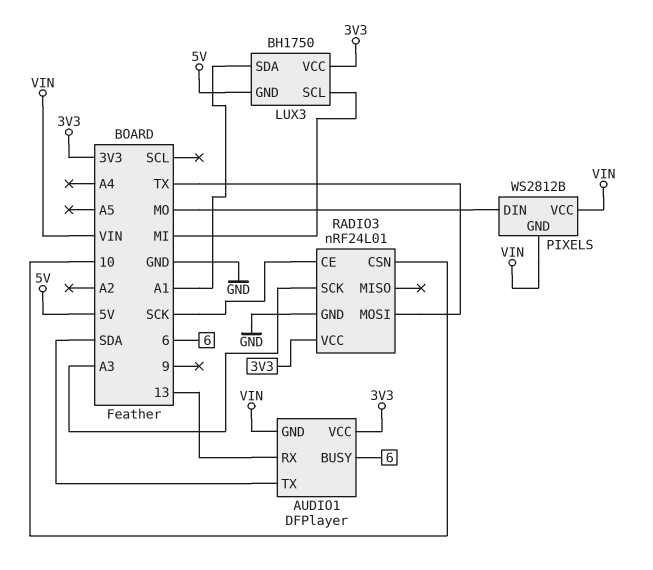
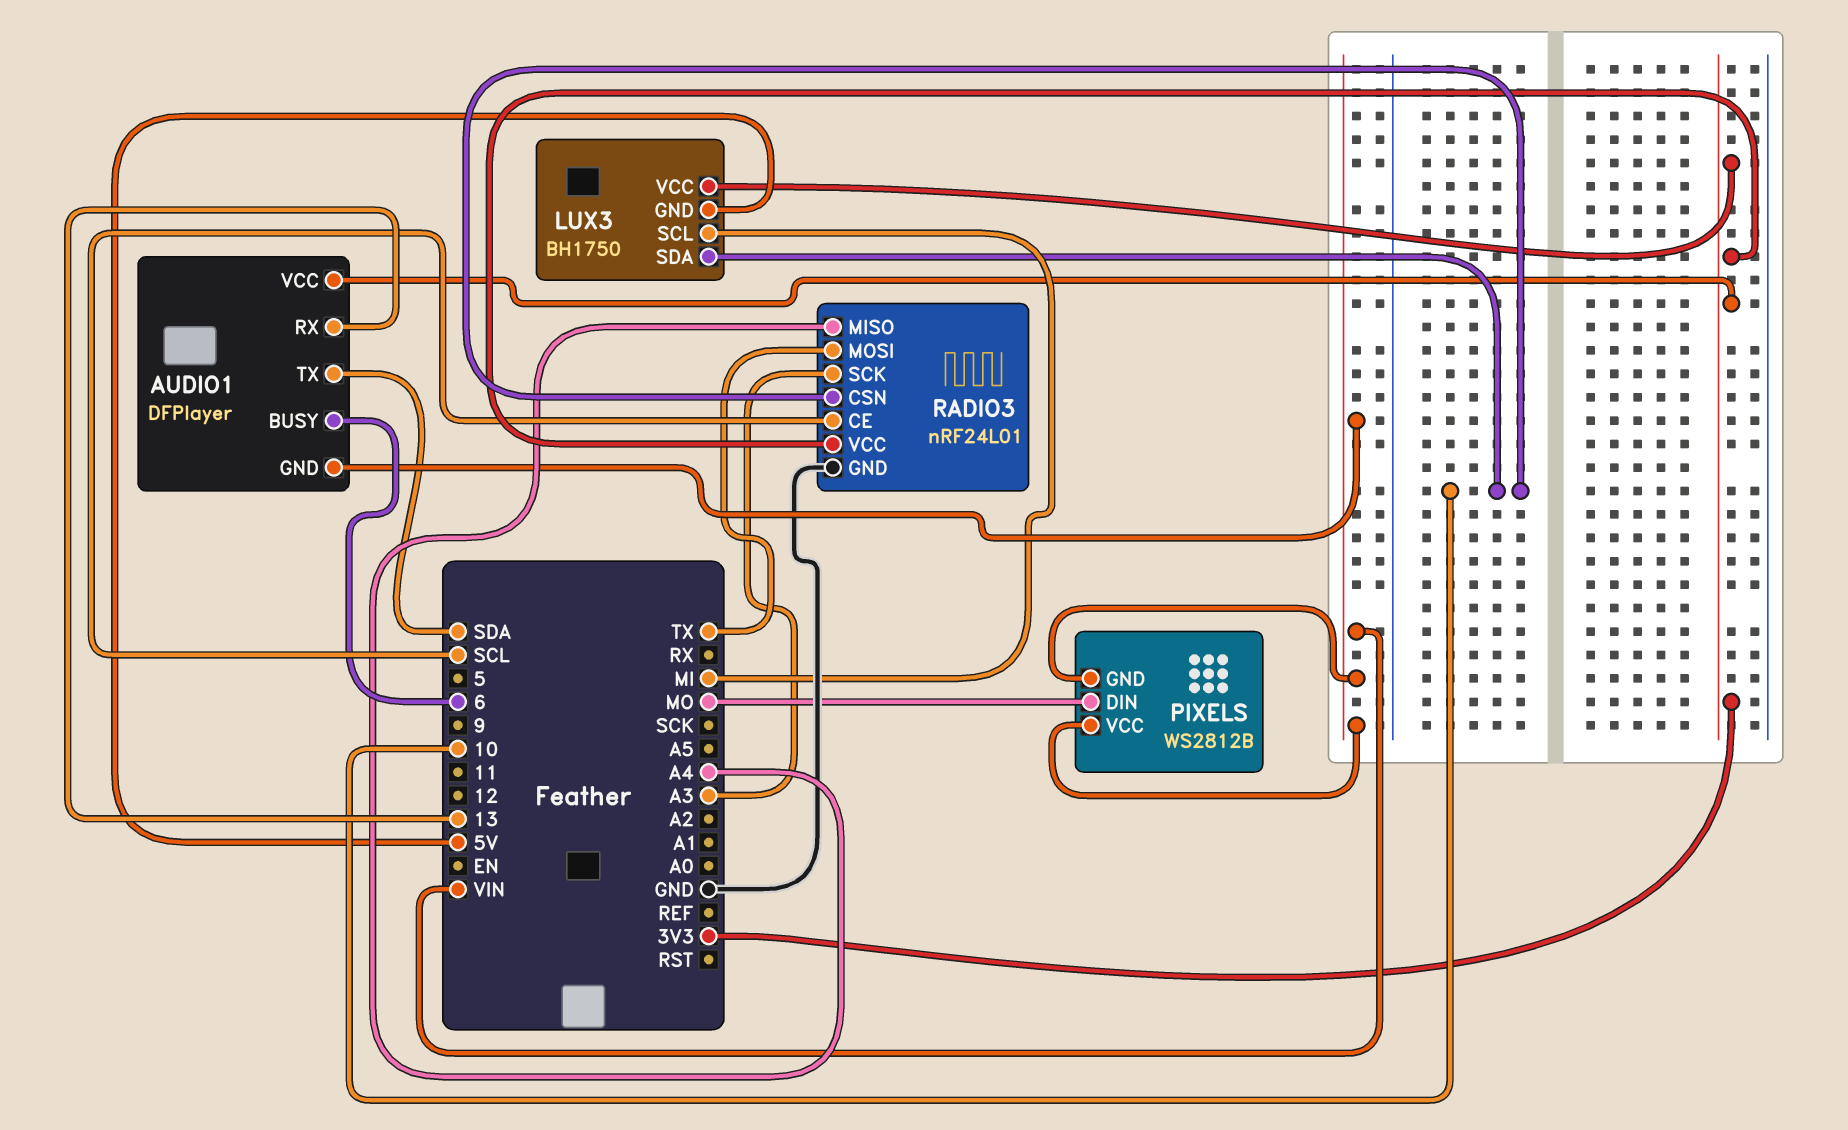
LUX3 pin SDA: A1 -> 10
RADIO3 pin CE: SCK -> SCL
RADIO3 pin MISO: none -> A4

